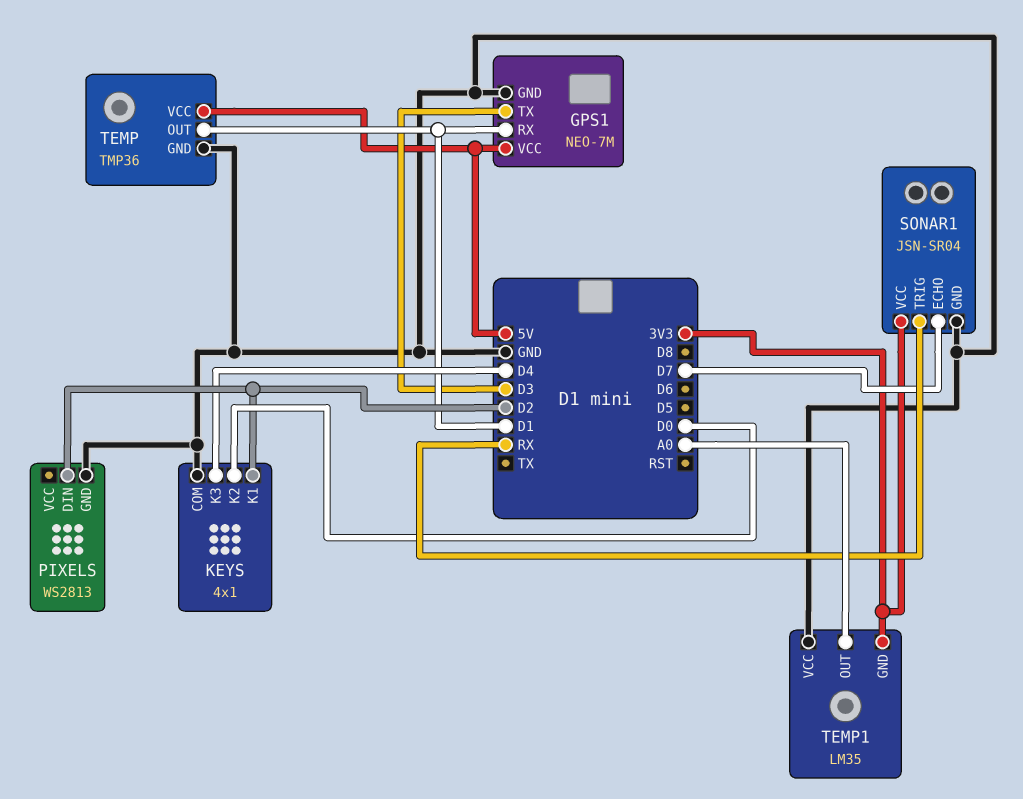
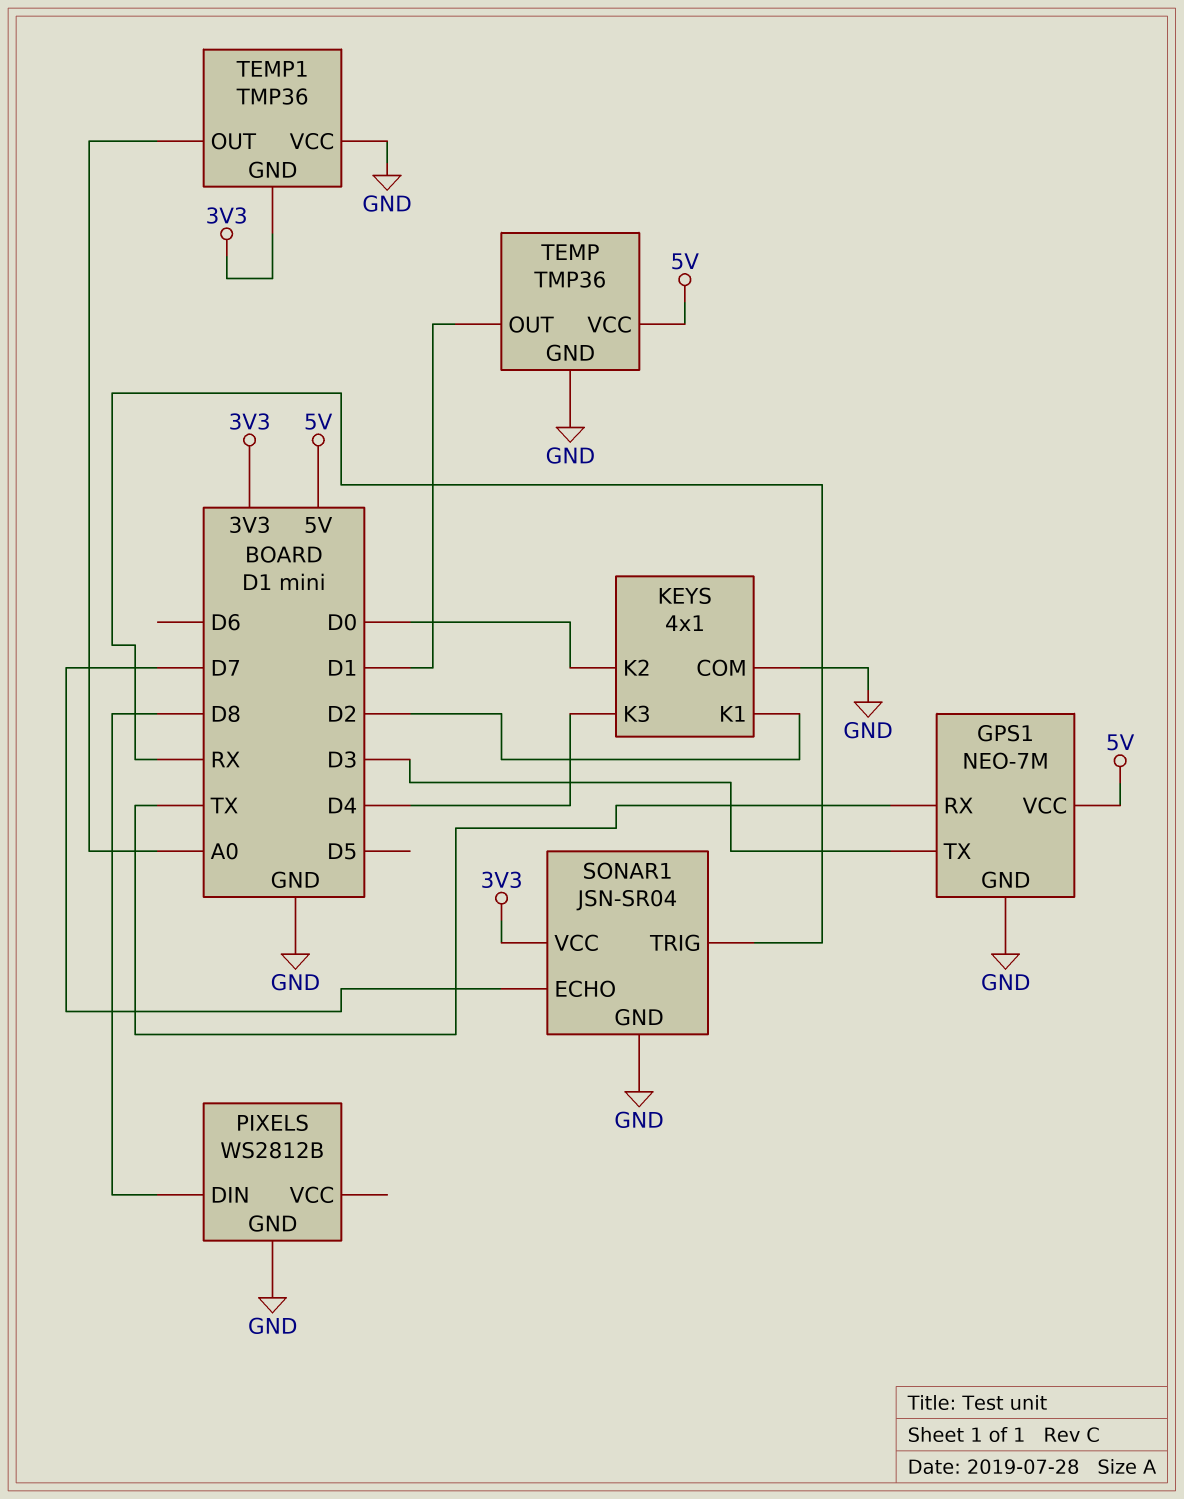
GPS1 pin RX: D1 -> TX
PIXELS: WS2813 -> WS2812B
PIXELS pin DIN: D2 -> D8
TEMP1: LM35 -> TMP36

